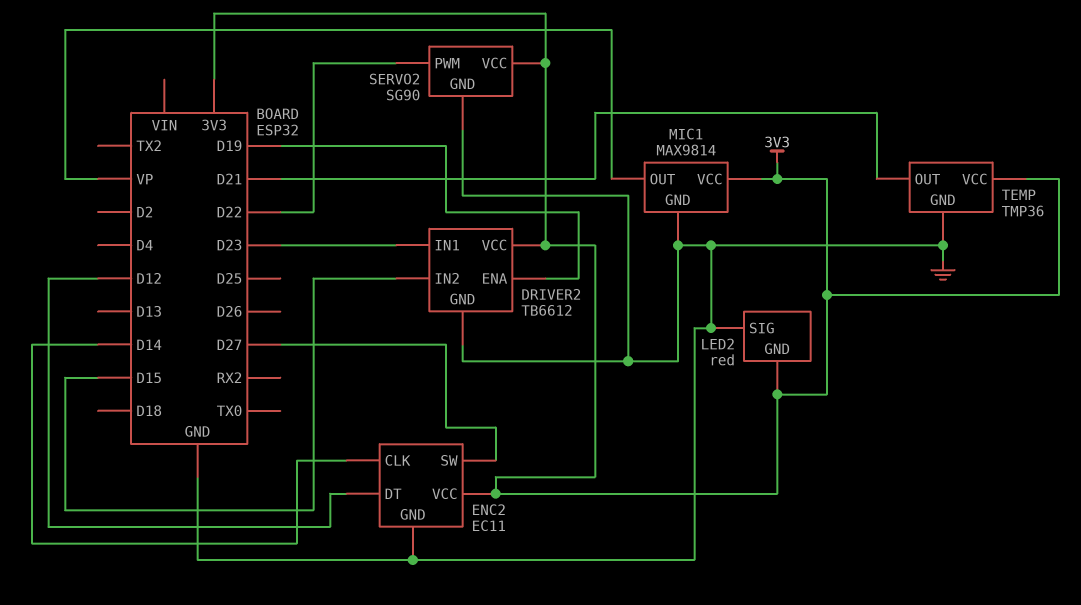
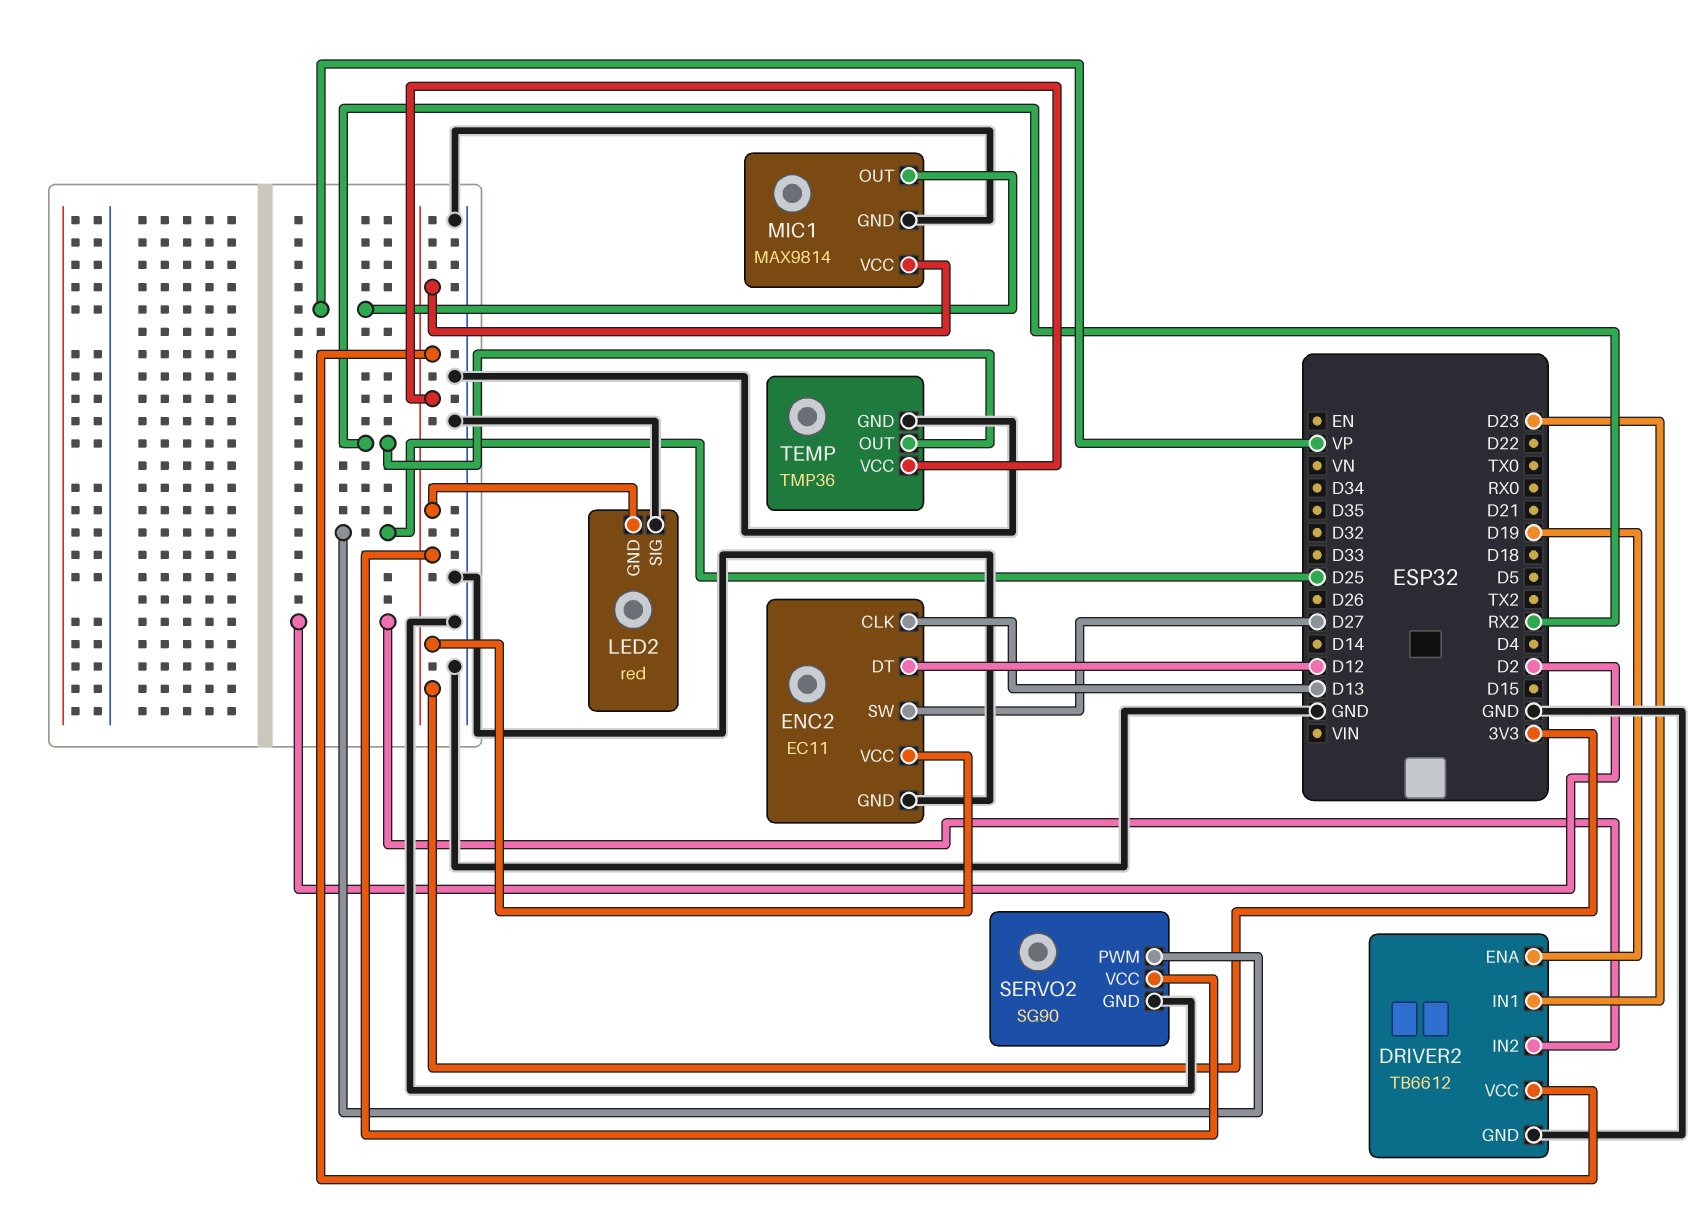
DRIVER2 pin IN2: D15 -> D2
ENC2 pin CLK: D14 -> D13
SERVO2 pin PWM: D22 -> D25
TEMP pin OUT: D21 -> RX2

